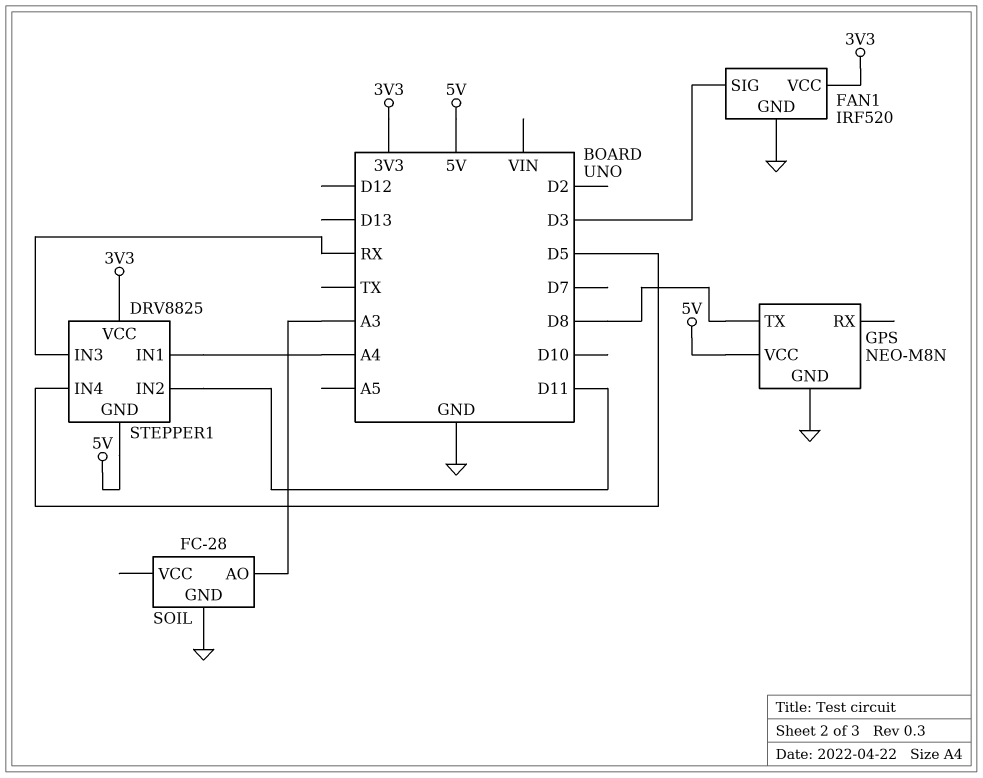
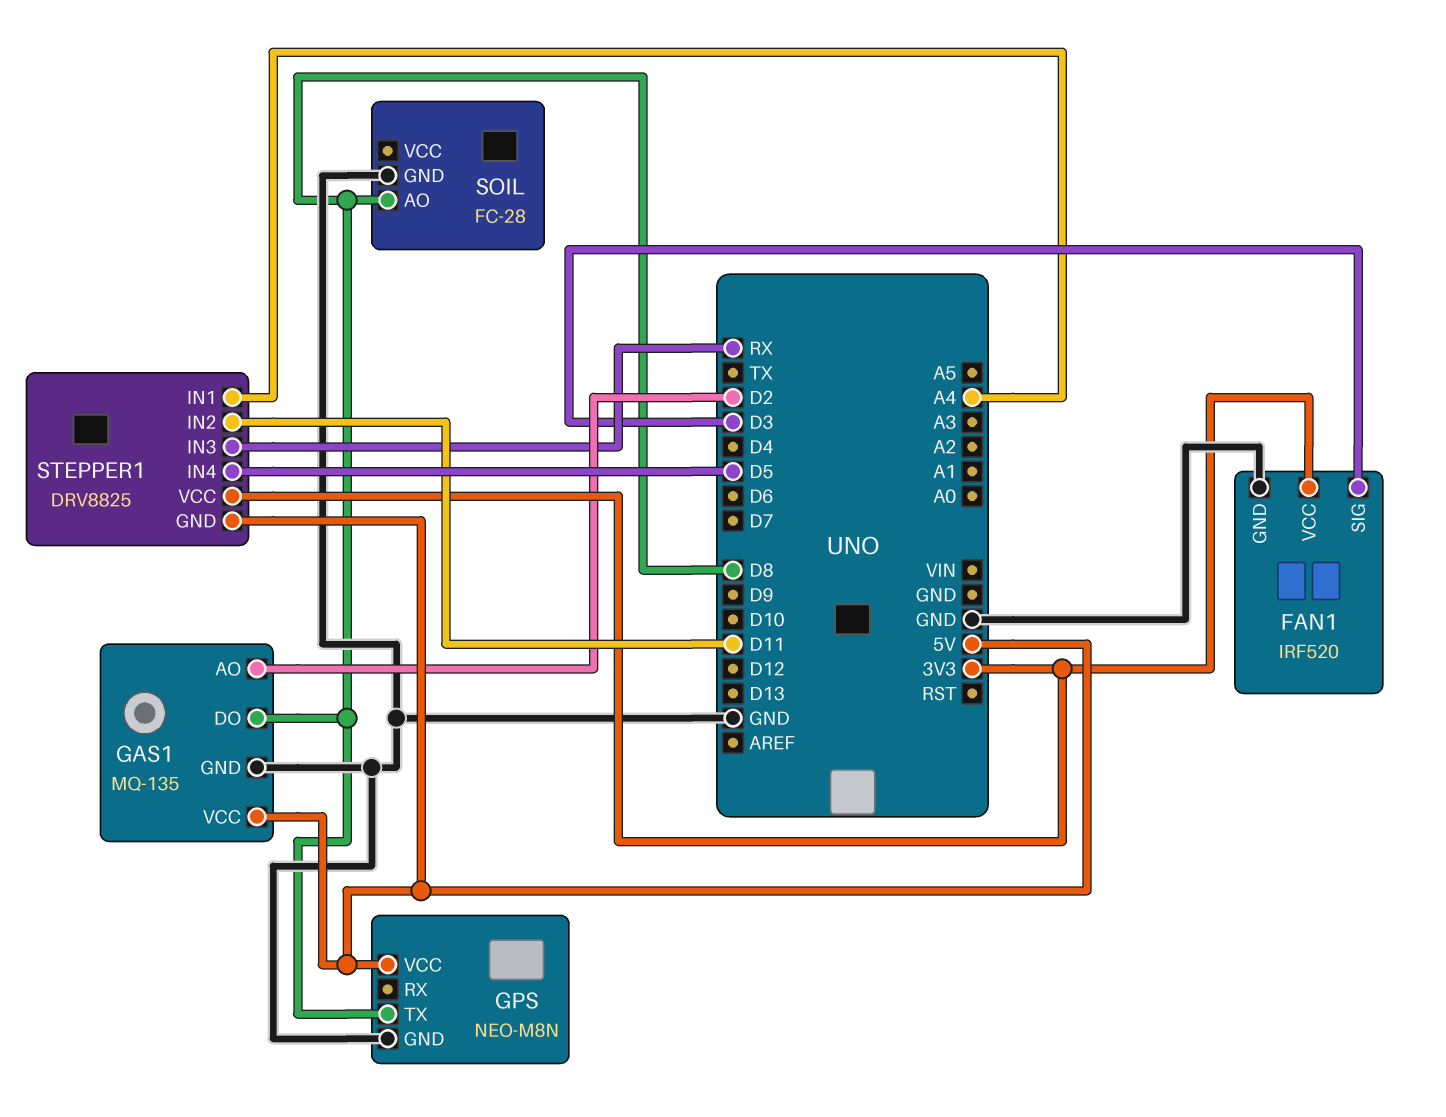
GAS1: none -> MQ-135
GAS1 pin AO: none -> D2
GAS1 pin DO: none -> D8
GAS1 pin GND: none -> GND
GAS1 pin VCC: none -> 5V
SOIL pin AO: A3 -> D8

